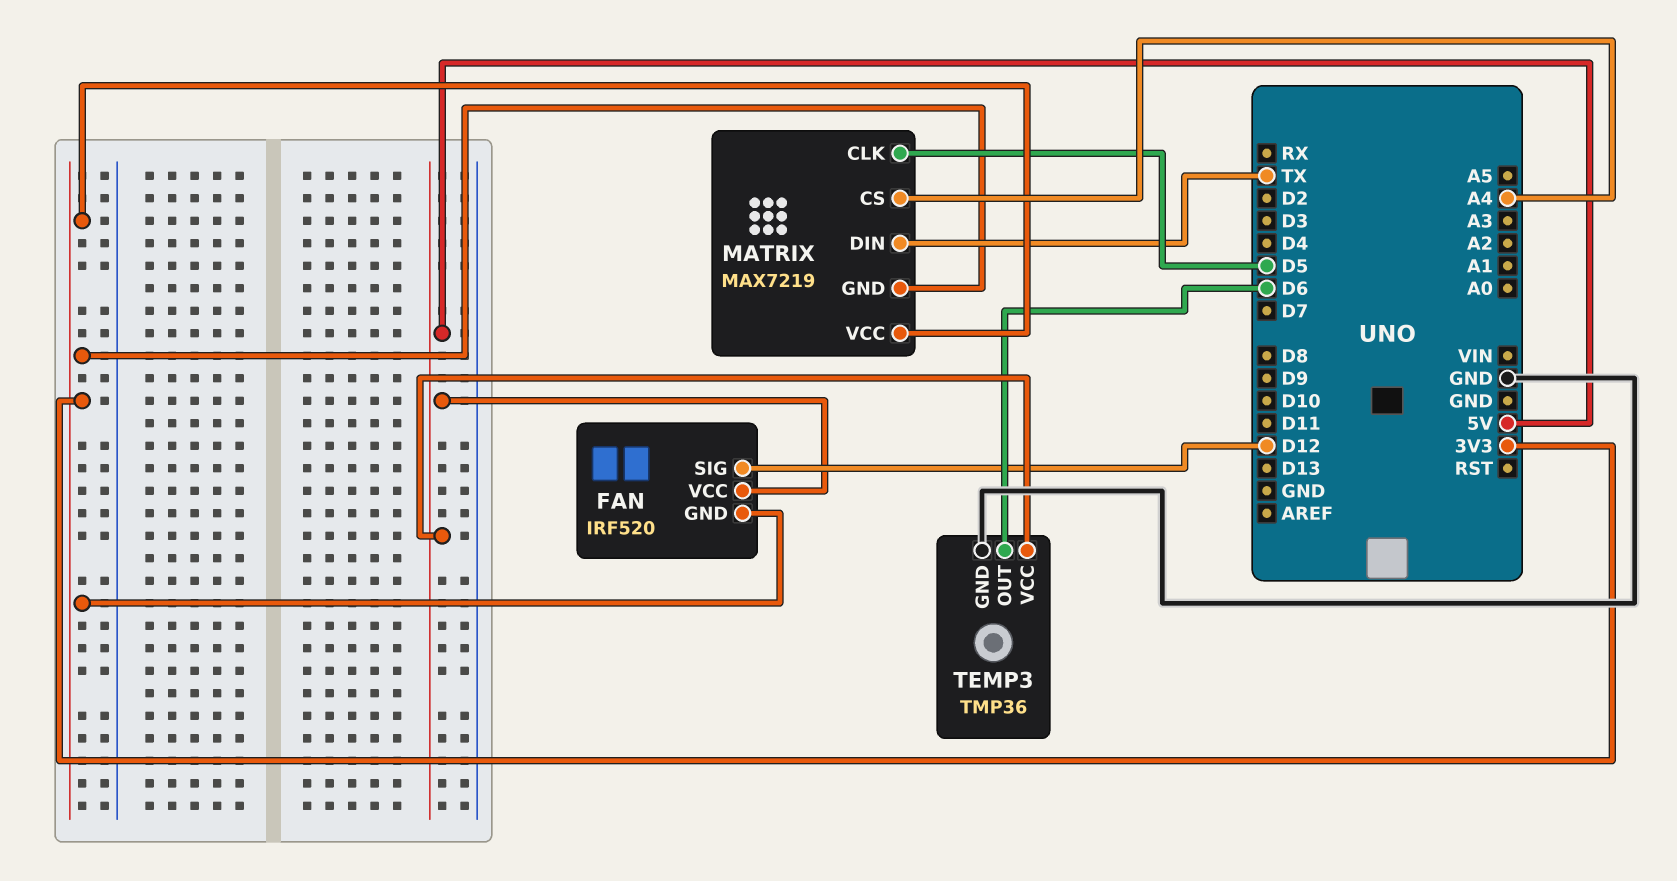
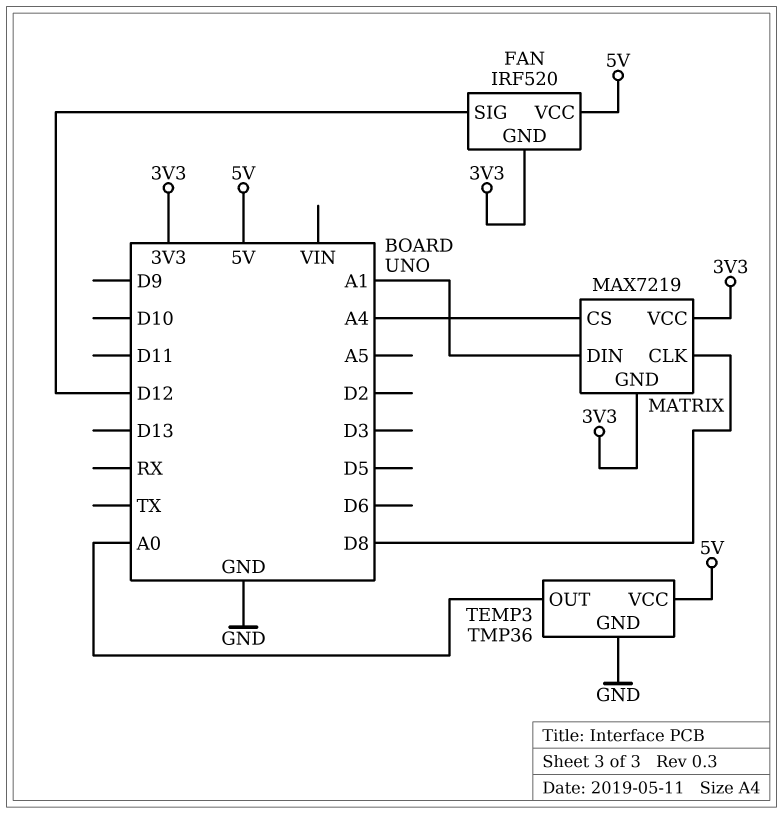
MATRIX pin CLK: D5 -> D8
MATRIX pin DIN: TX -> A1
TEMP3 pin OUT: D6 -> A0

